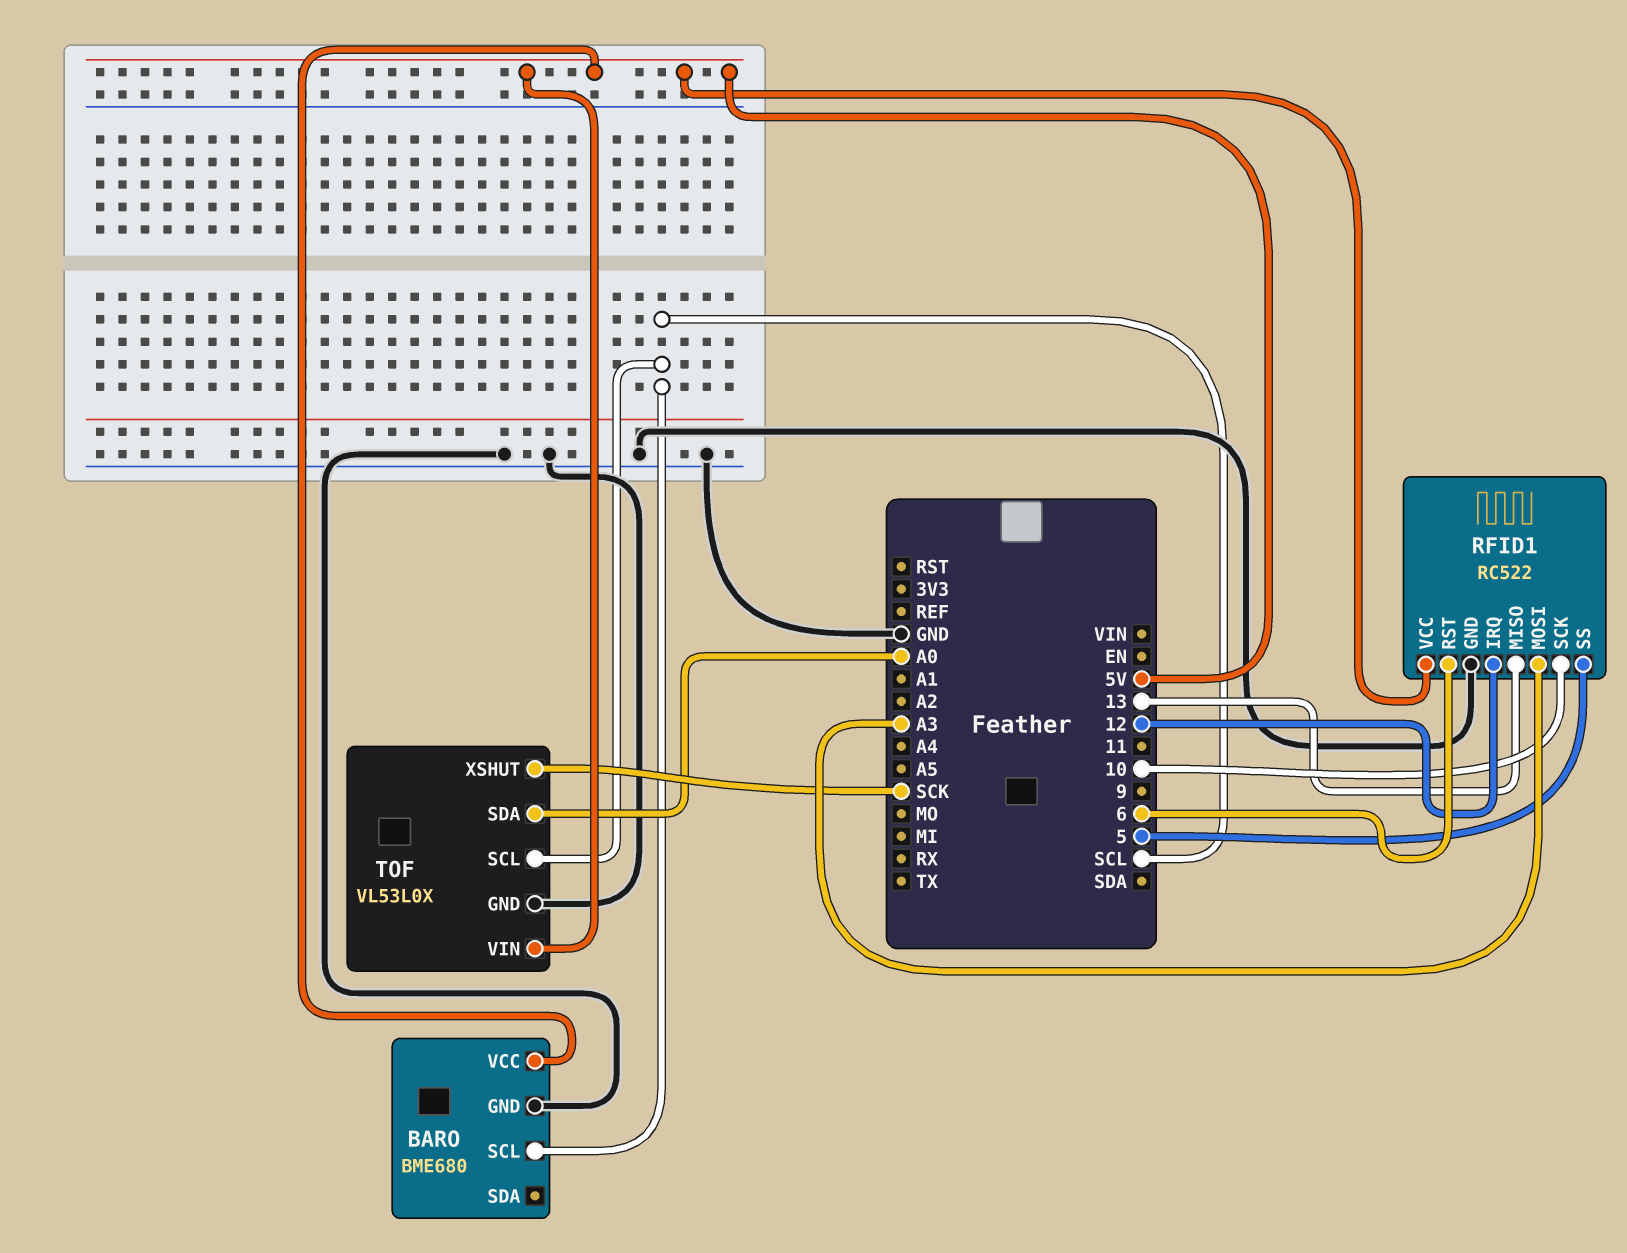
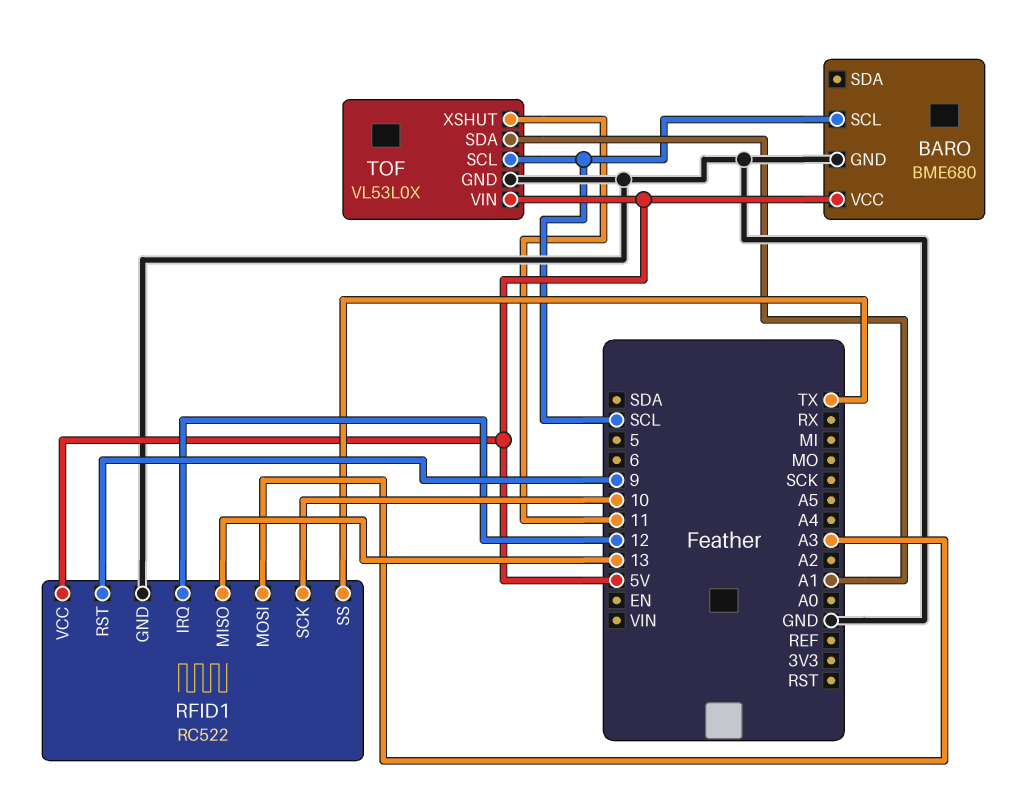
RFID1 pin RST: 6 -> 9
RFID1 pin SS: 5 -> TX
TOF pin SDA: A0 -> A1
TOF pin XSHUT: SCK -> 11

